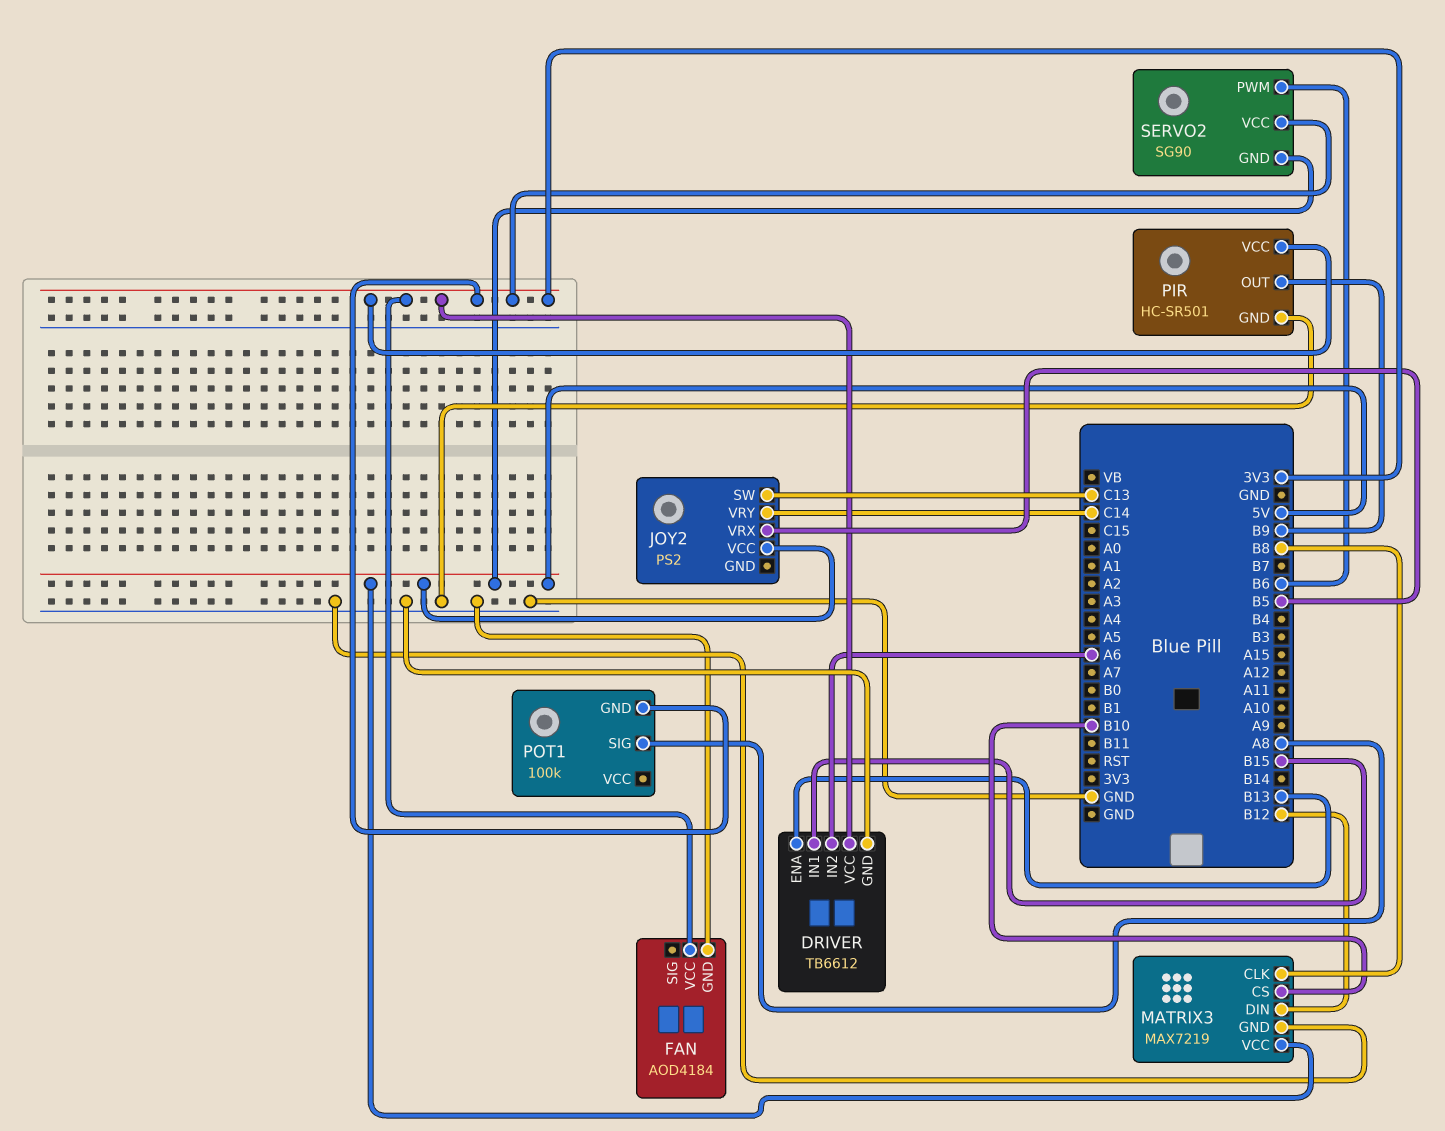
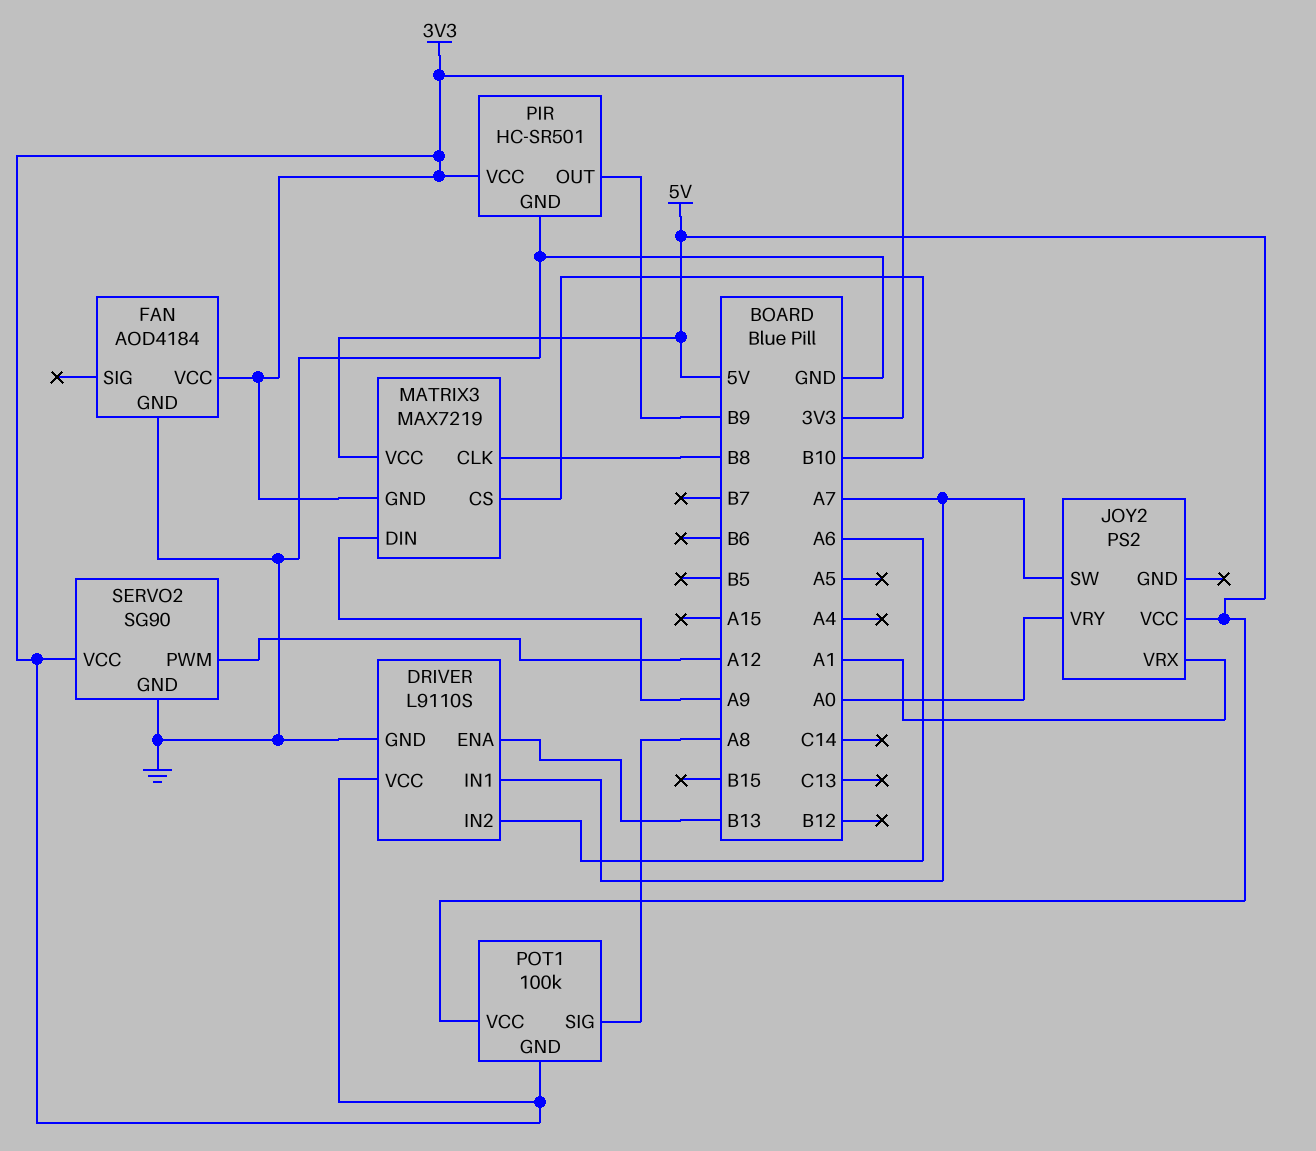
DRIVER: TB6612 -> L9110S
DRIVER pin IN1: B15 -> A7
JOY2 pin SW: C13 -> A7
JOY2 pin VRX: B5 -> A1
JOY2 pin VRY: C14 -> A0
MATRIX3 pin DIN: B12 -> A9
MATRIX3 pin GND: GND -> 3V3
POT1 pin VCC: none -> 5V
SERVO2 pin GND: 5V -> GND
SERVO2 pin PWM: B6 -> A12

